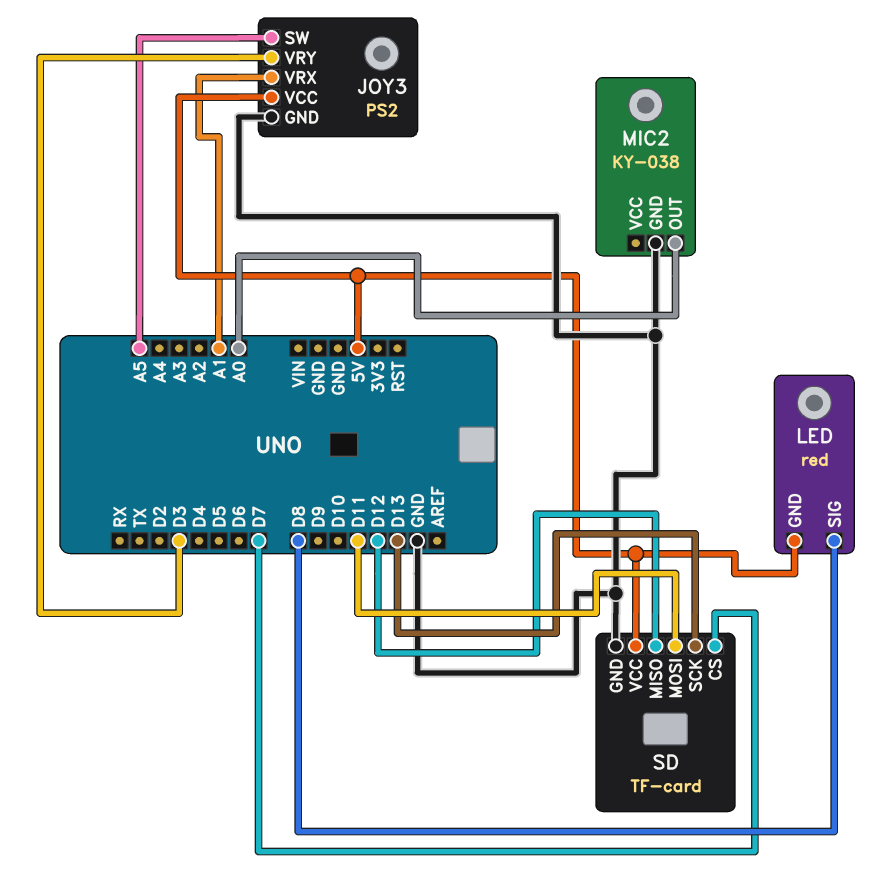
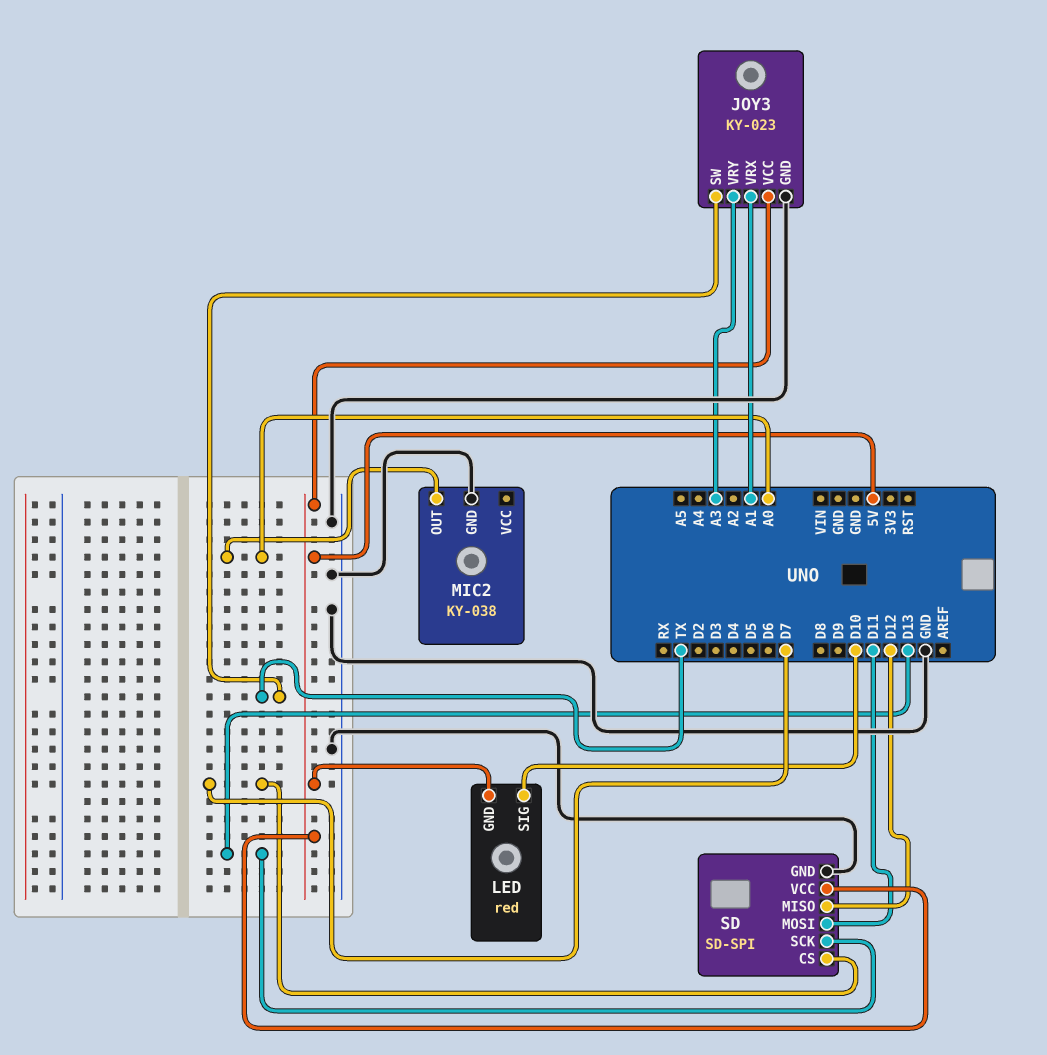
JOY3: PS2 -> KY-023
JOY3 pin SW: A5 -> TX
JOY3 pin VRY: D3 -> A3
LED pin SIG: D8 -> D10
SD: TF-card -> SD-SPI

